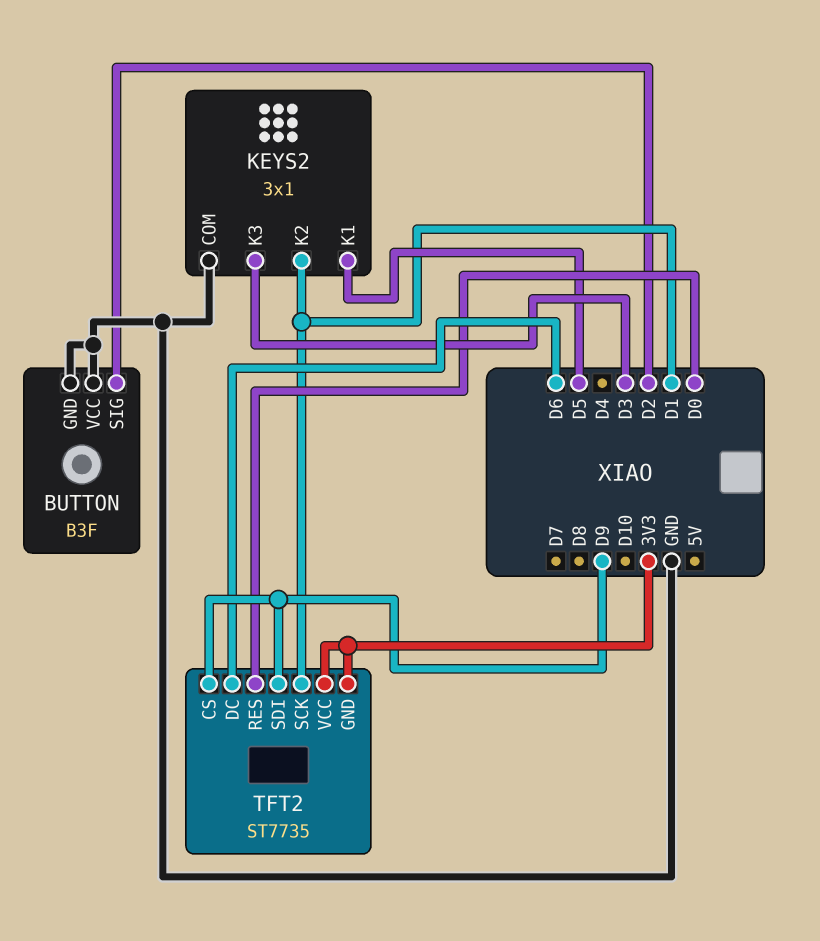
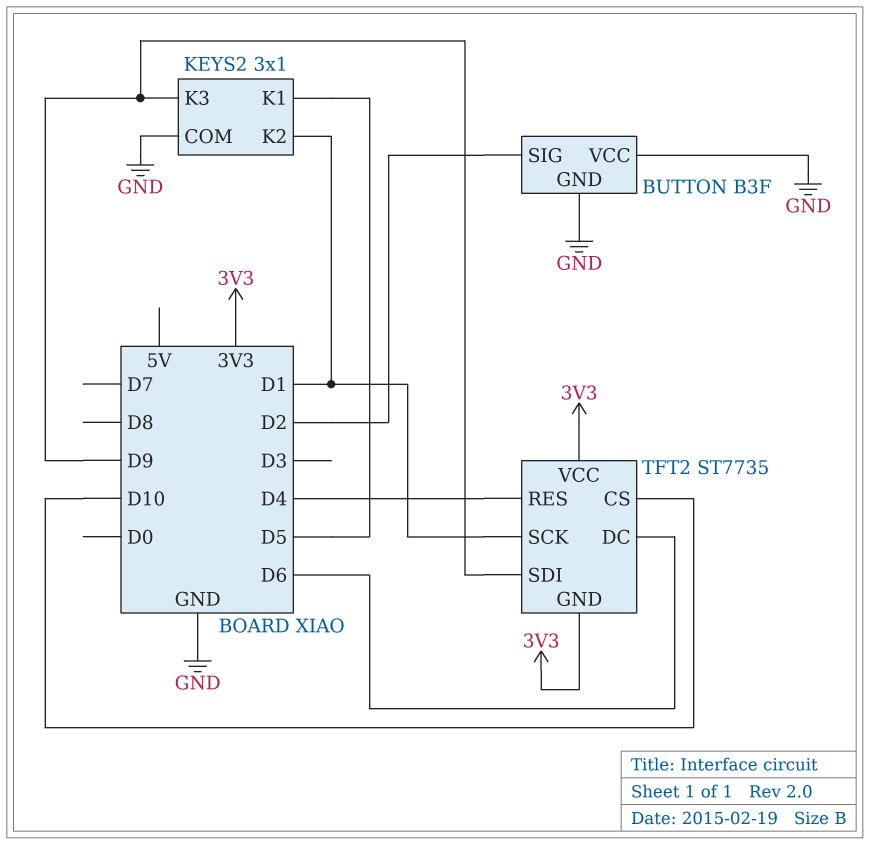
KEYS2 pin K3: D3 -> D9
TFT2 pin CS: D9 -> D10
TFT2 pin RES: D0 -> D4

